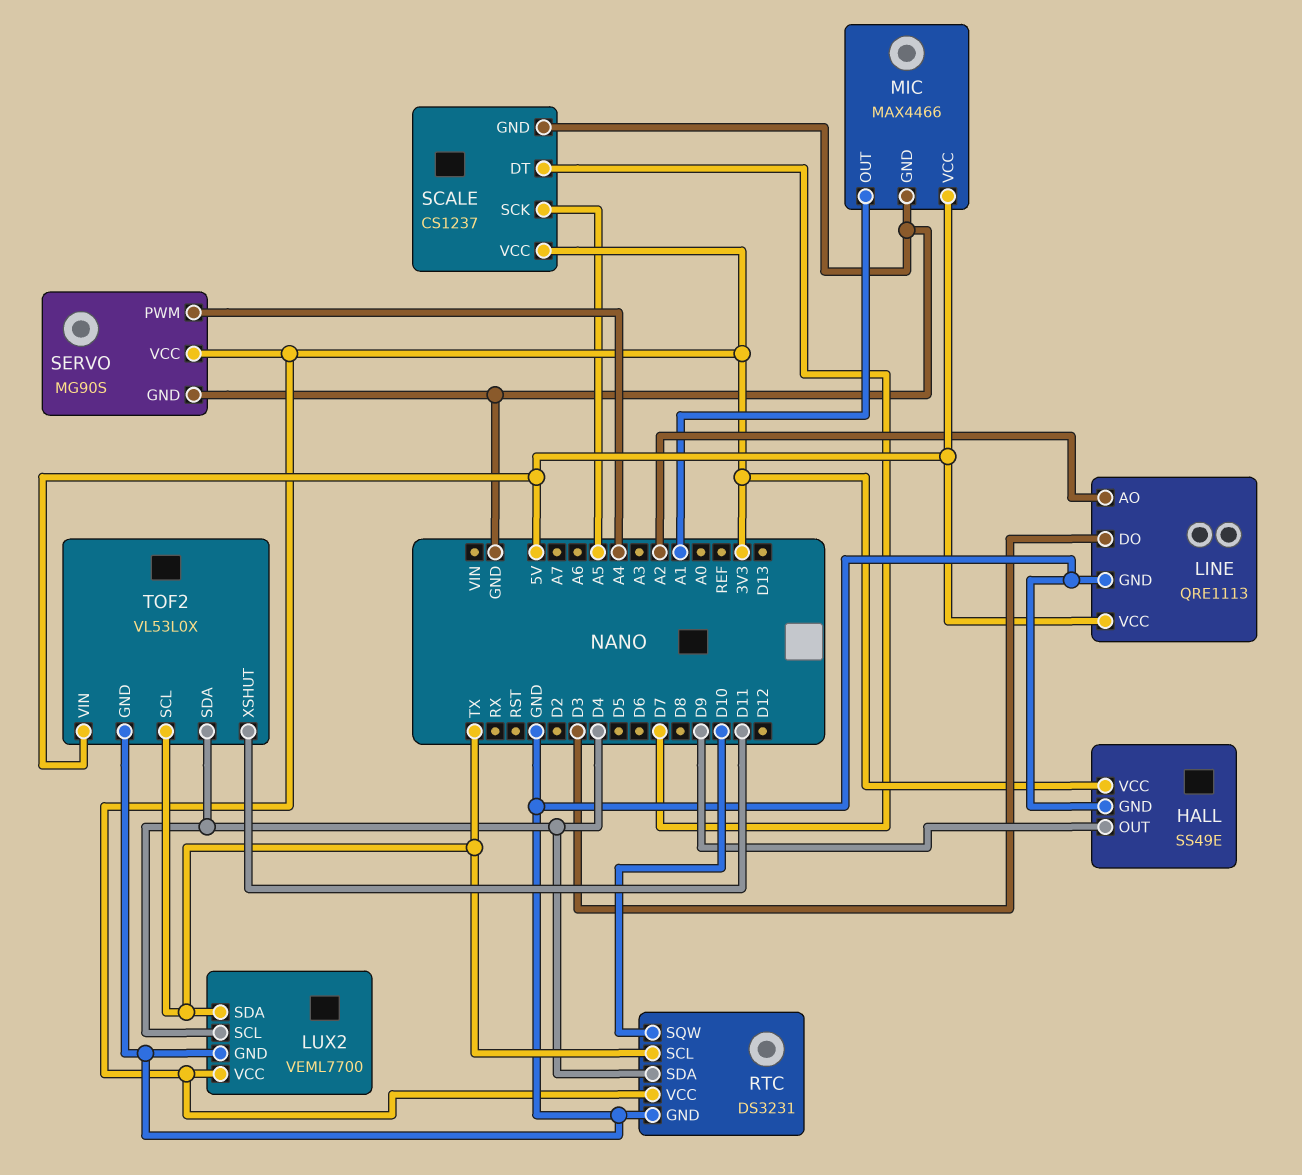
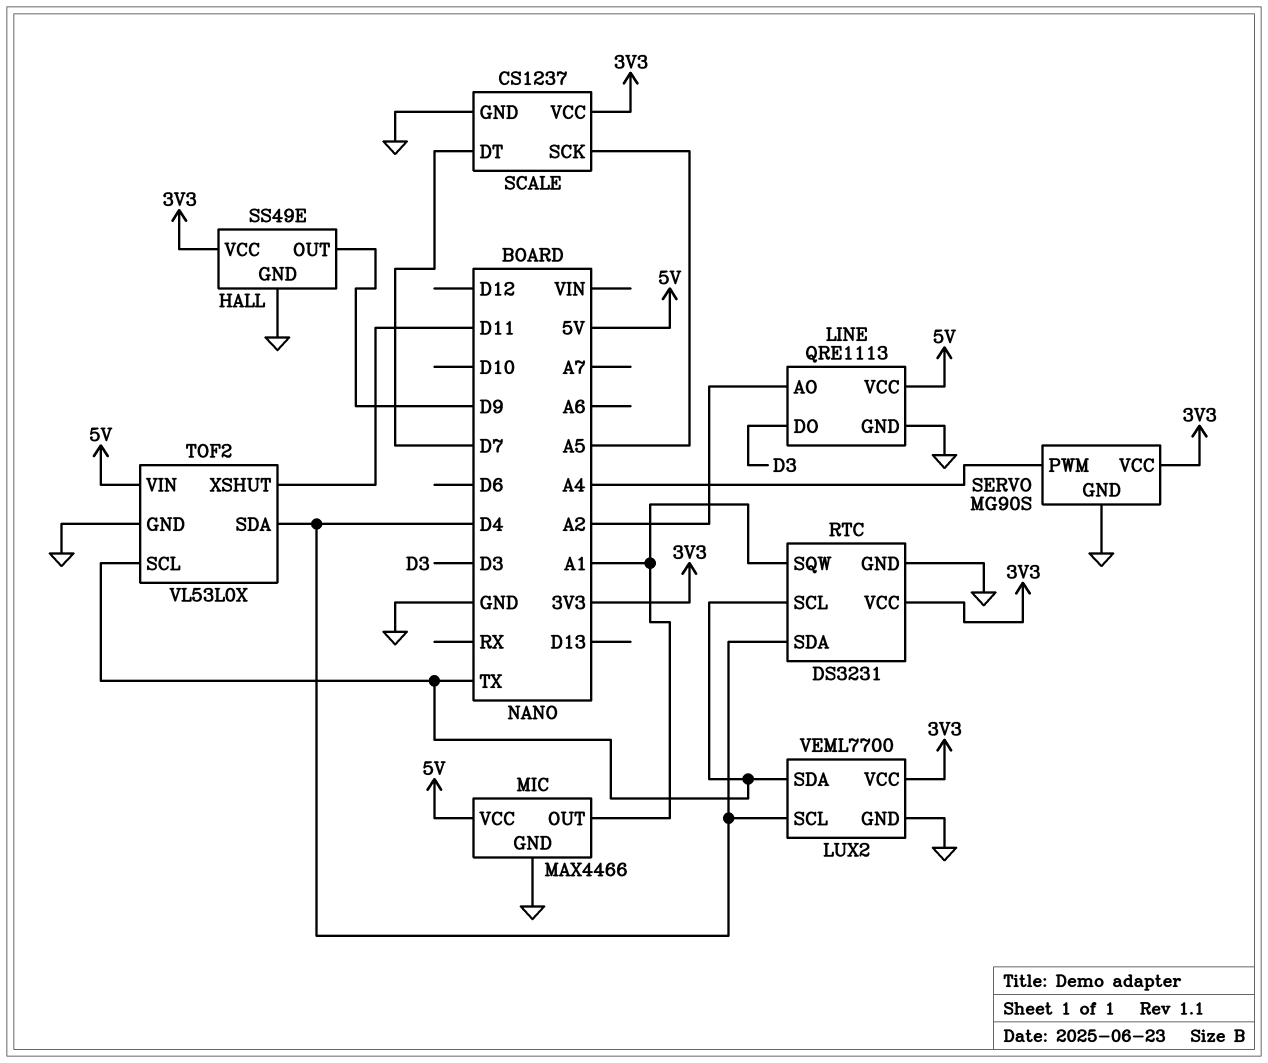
RTC pin SQW: D10 -> A1

